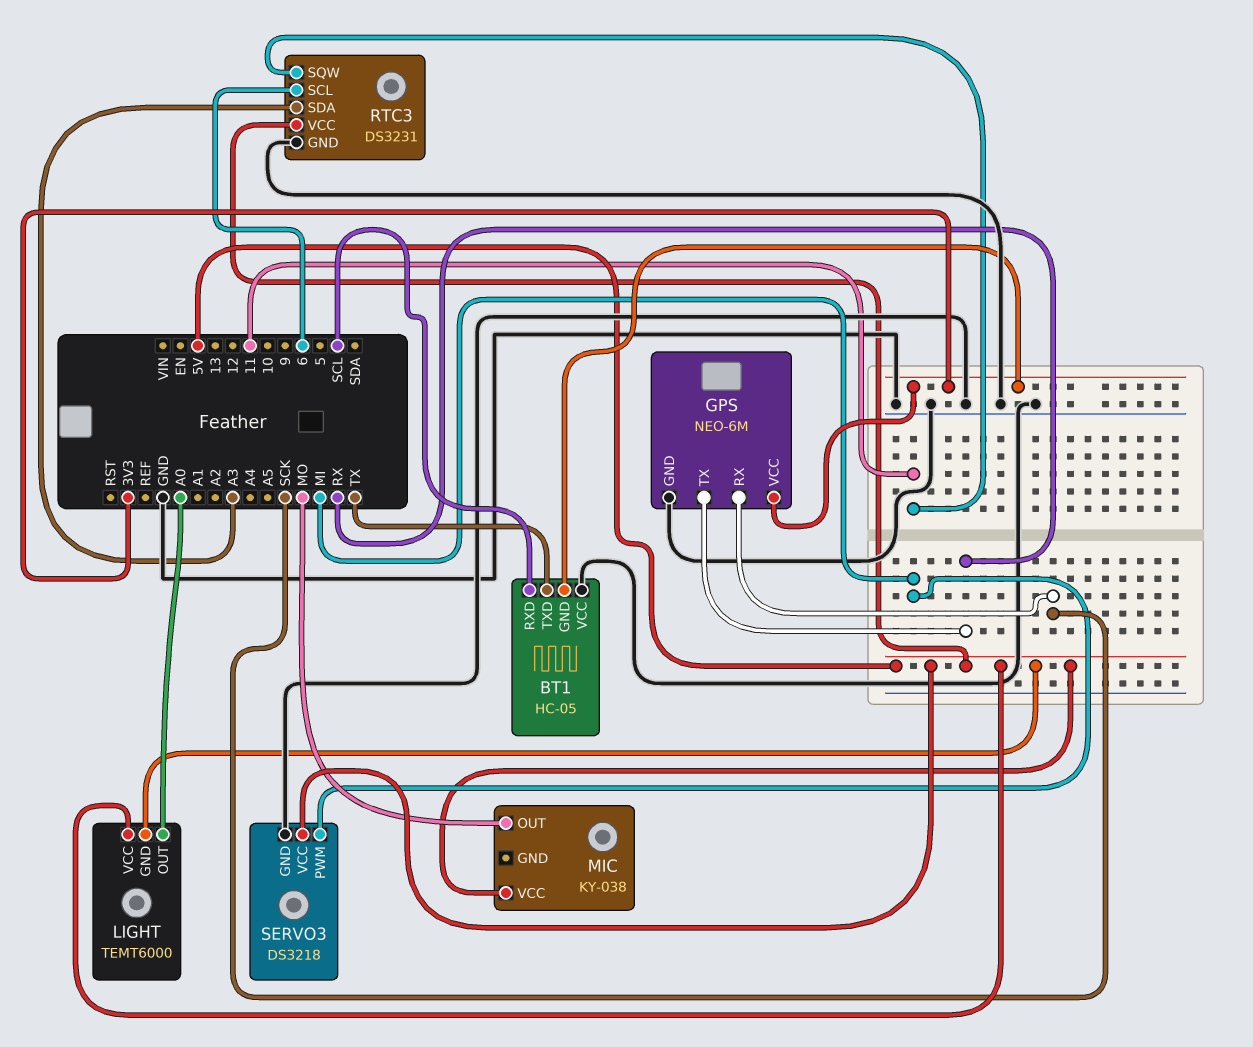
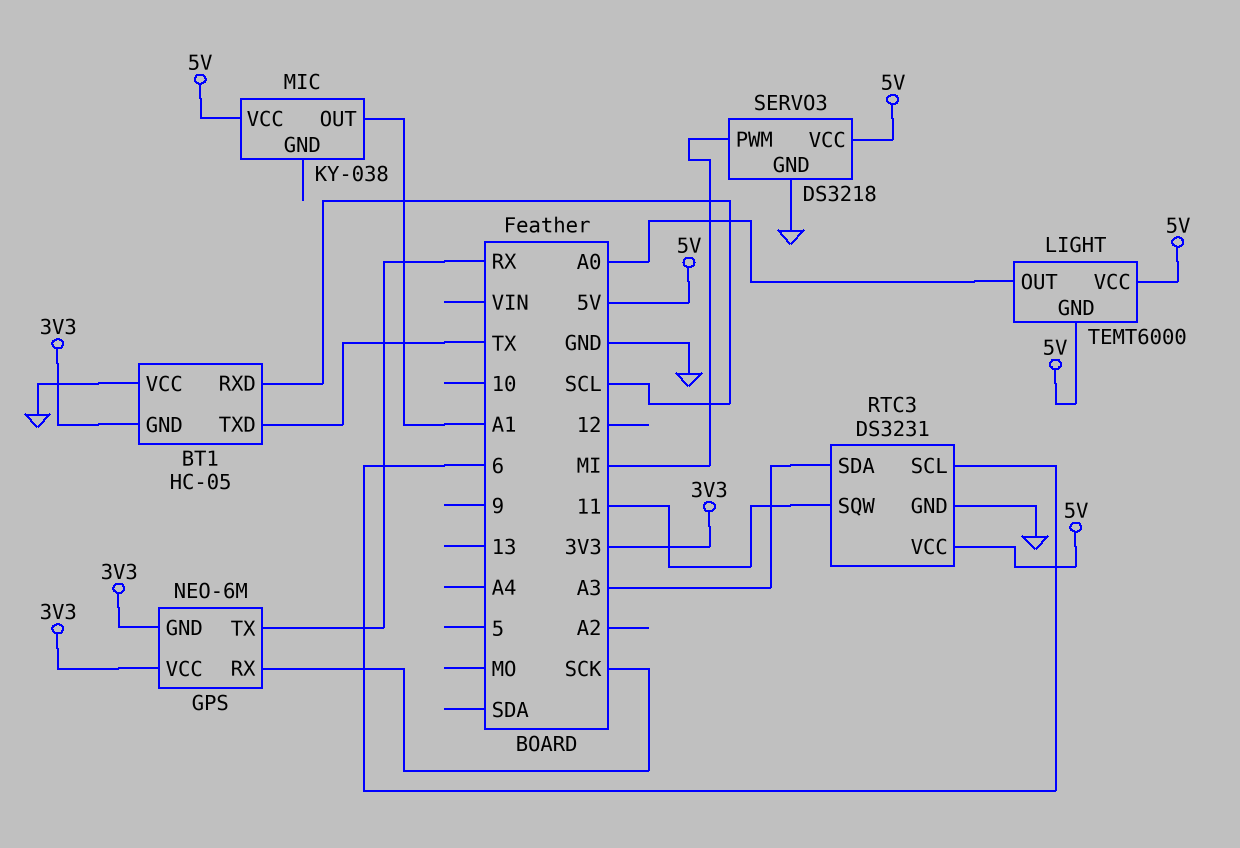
GPS pin GND: GND -> 3V3
MIC pin OUT: MO -> A1

